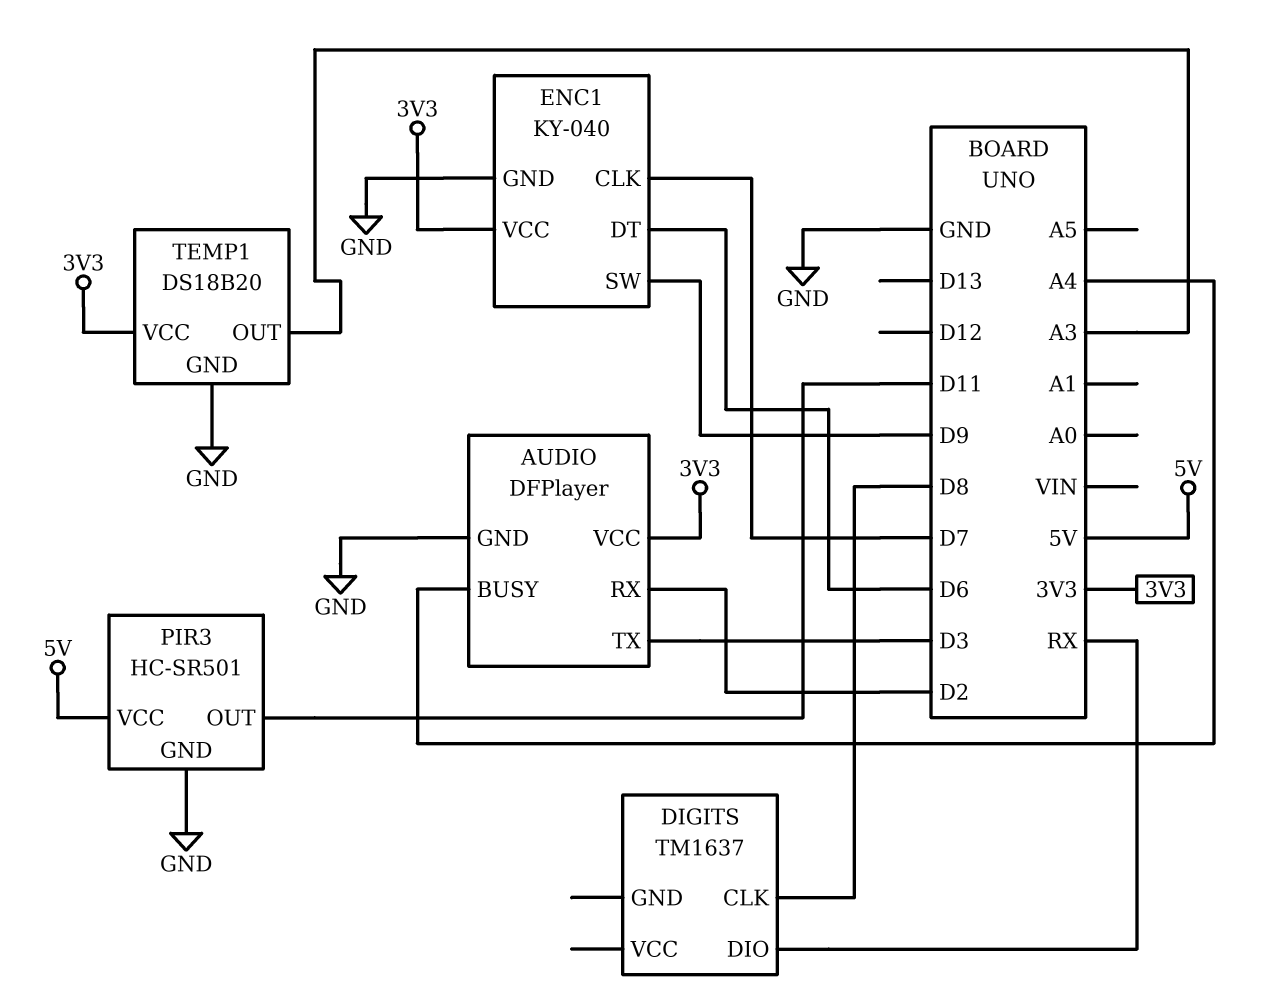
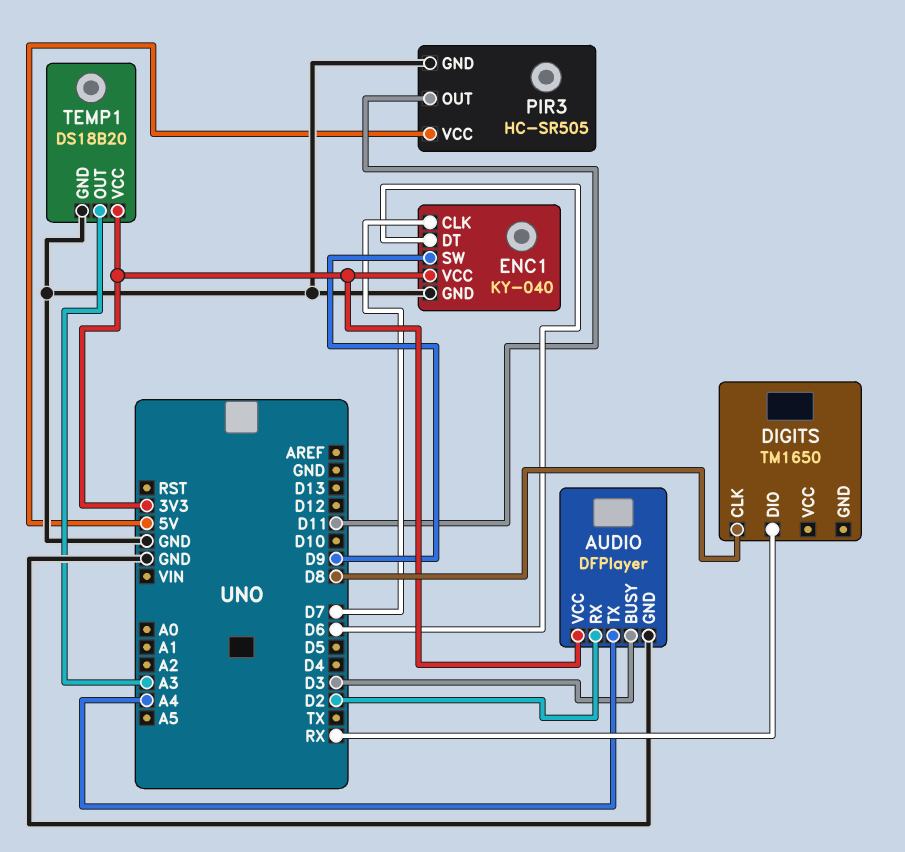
AUDIO pin BUSY: A4 -> D3
AUDIO pin TX: D3 -> A4
DIGITS: TM1637 -> TM1650
PIR3: HC-SR501 -> HC-SR505

